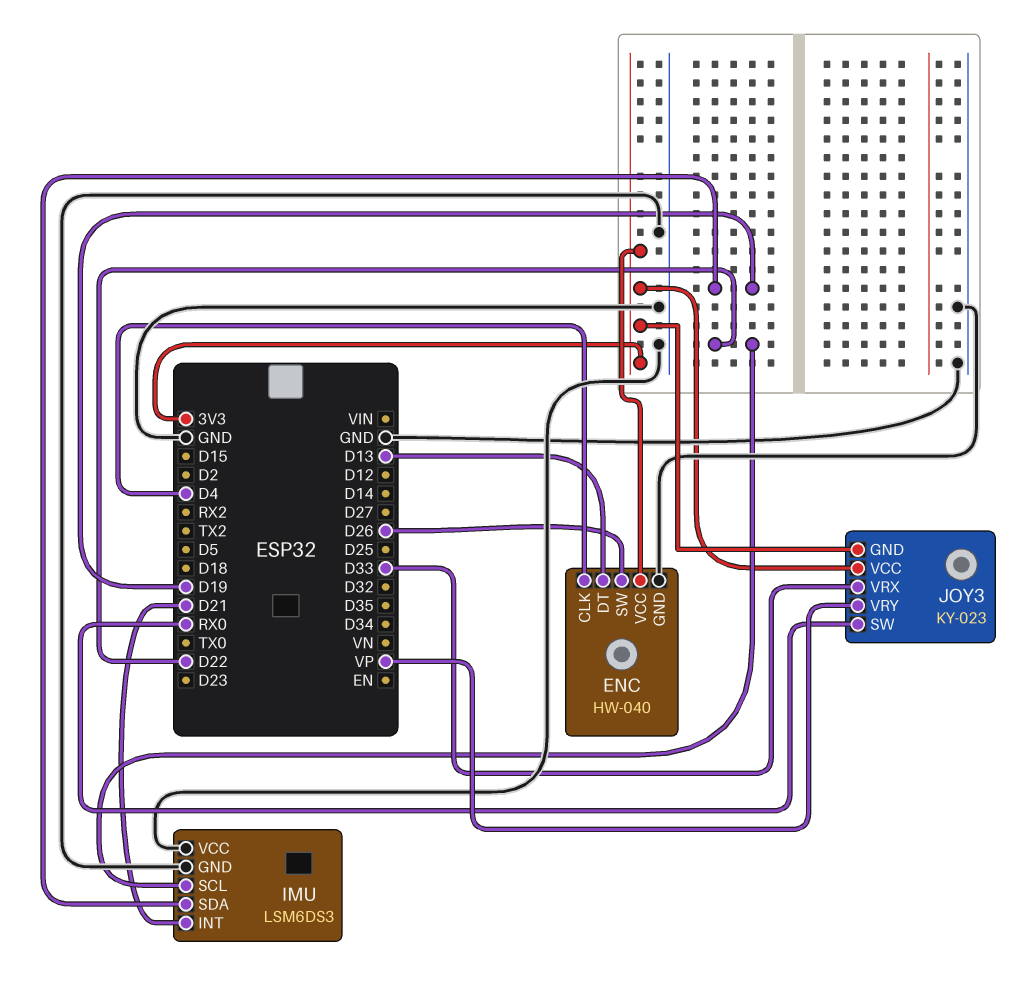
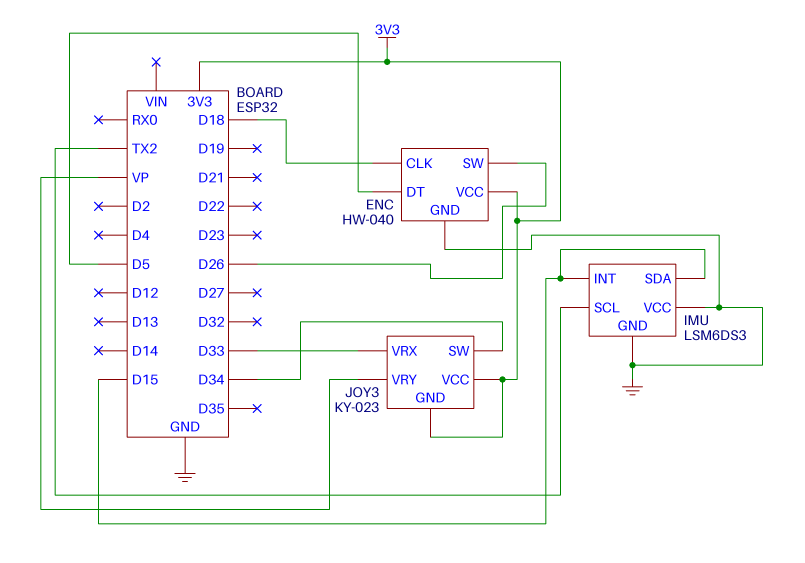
ENC pin CLK: D4 -> D18
ENC pin DT: D13 -> D5
IMU pin INT: D21 -> D15
IMU pin SCL: D22 -> TX2
IMU pin SDA: D19 -> D15
JOY3 pin SW: RX0 -> D34

